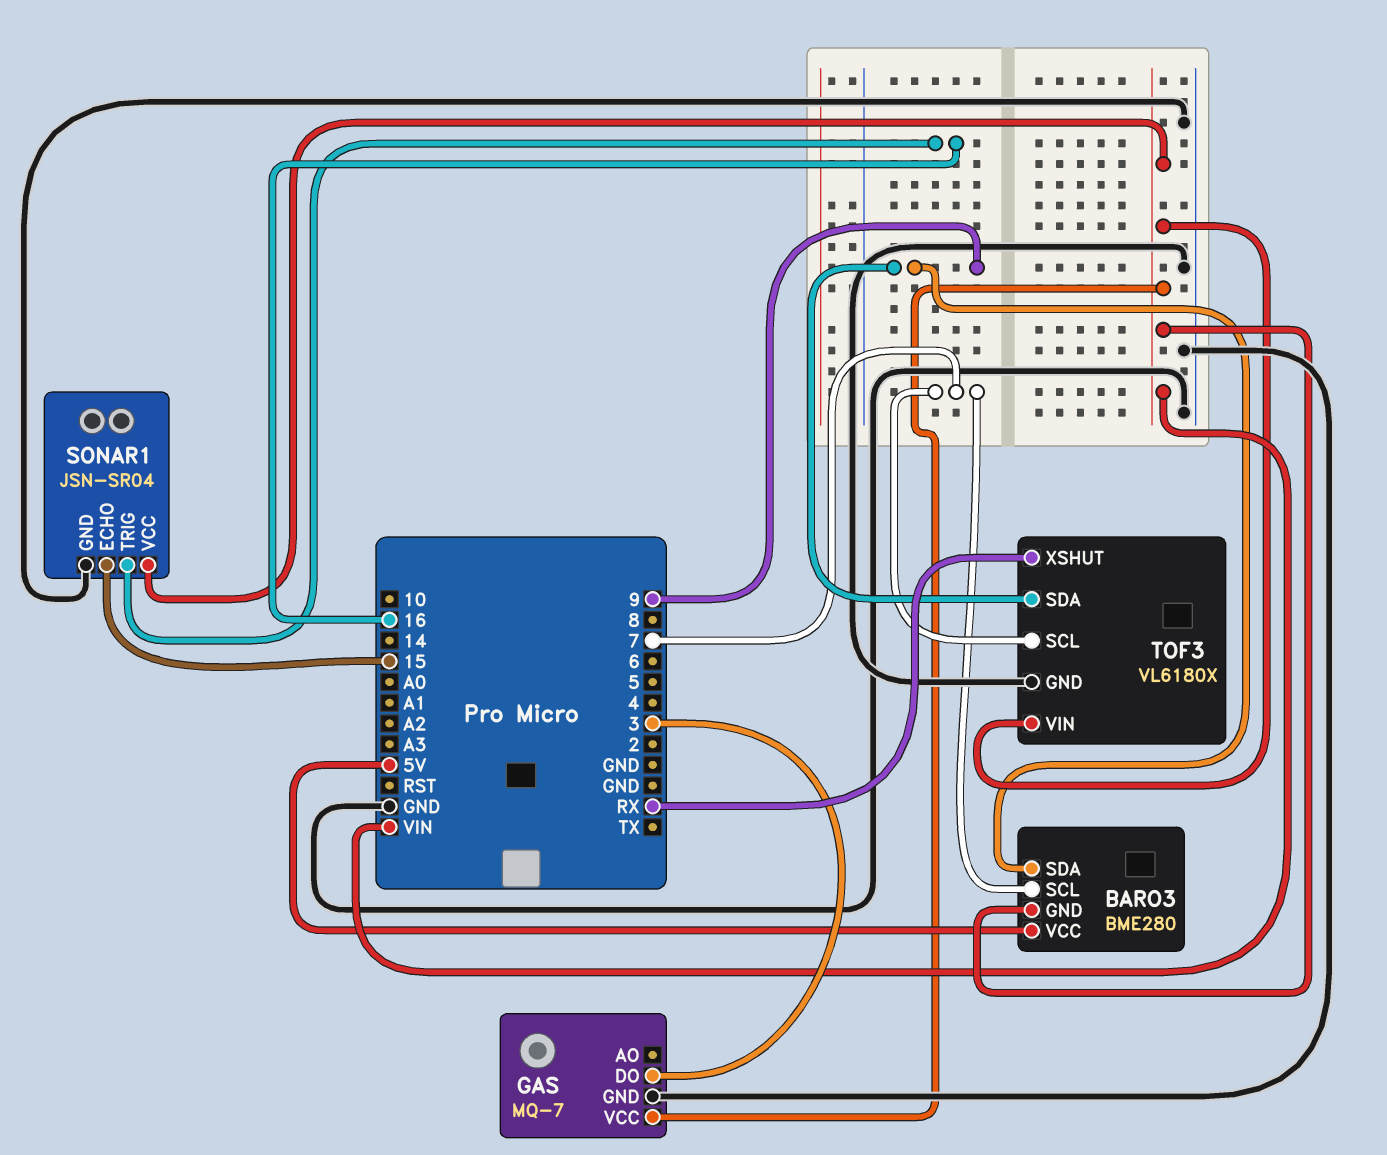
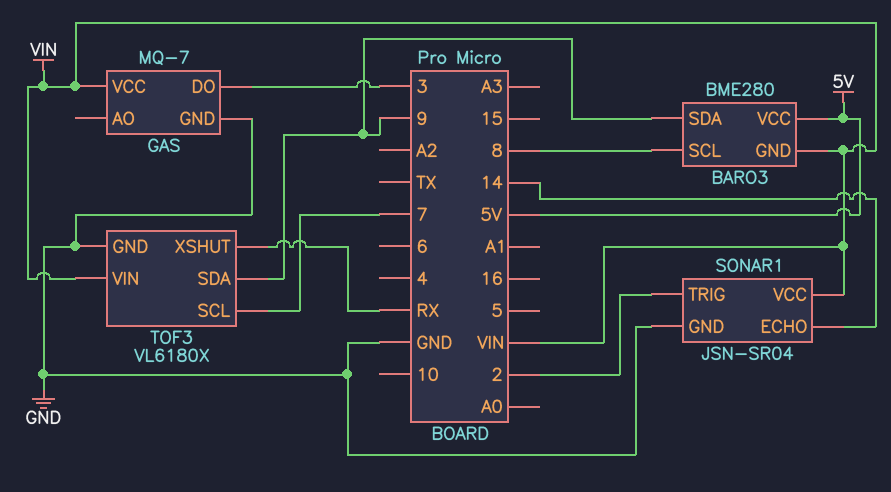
BARO3 pin SCL: 7 -> 8
SONAR1 pin ECHO: 15 -> 14
SONAR1 pin TRIG: 16 -> 2

